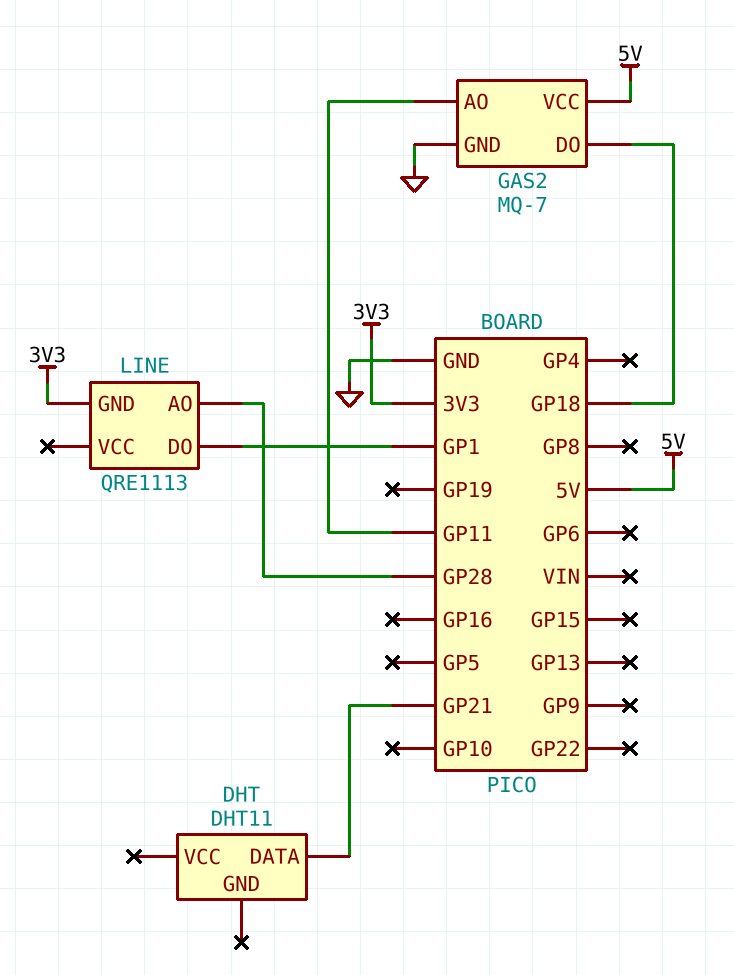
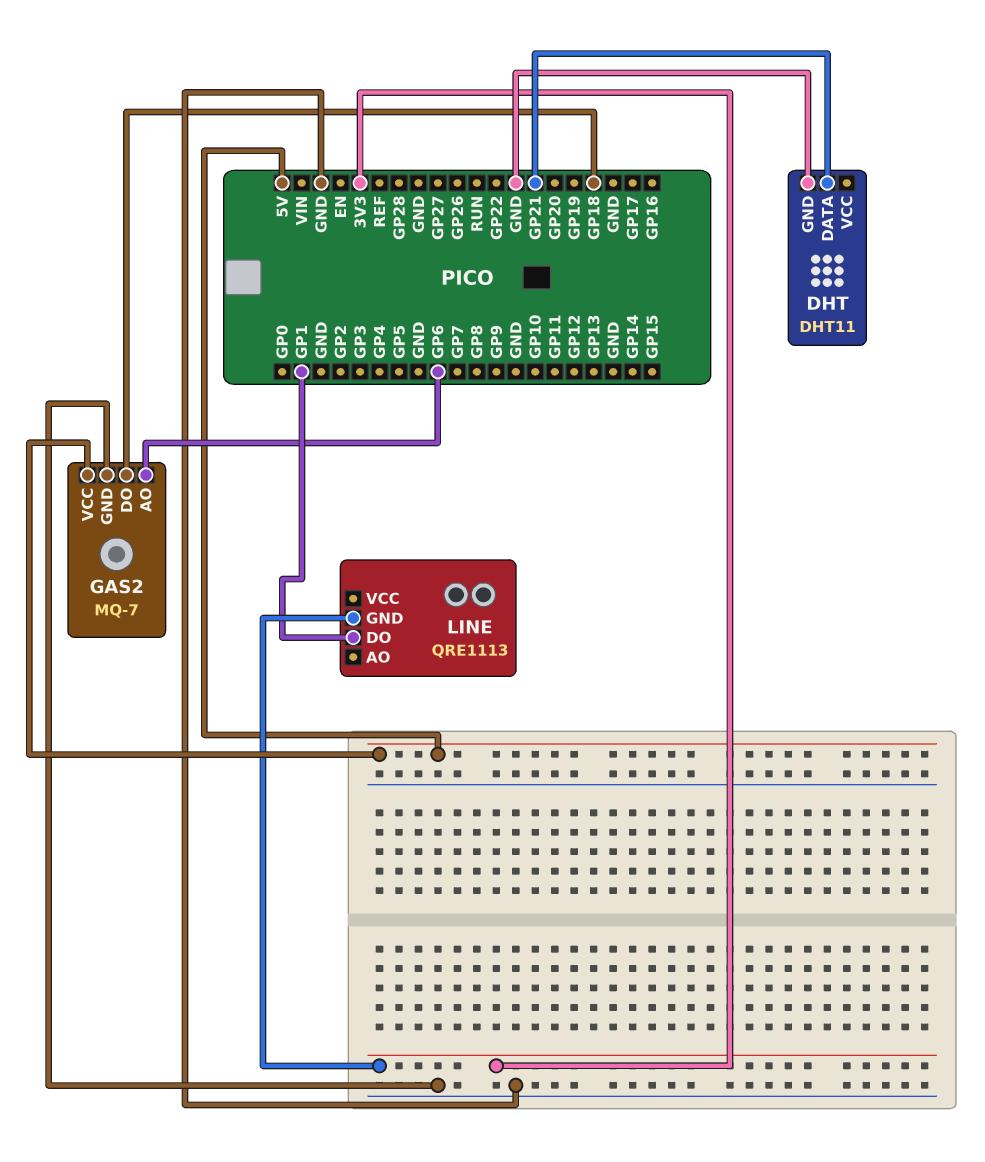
DHT pin GND: none -> GND
GAS2 pin AO: GP11 -> GP6
LINE pin AO: GP28 -> none

